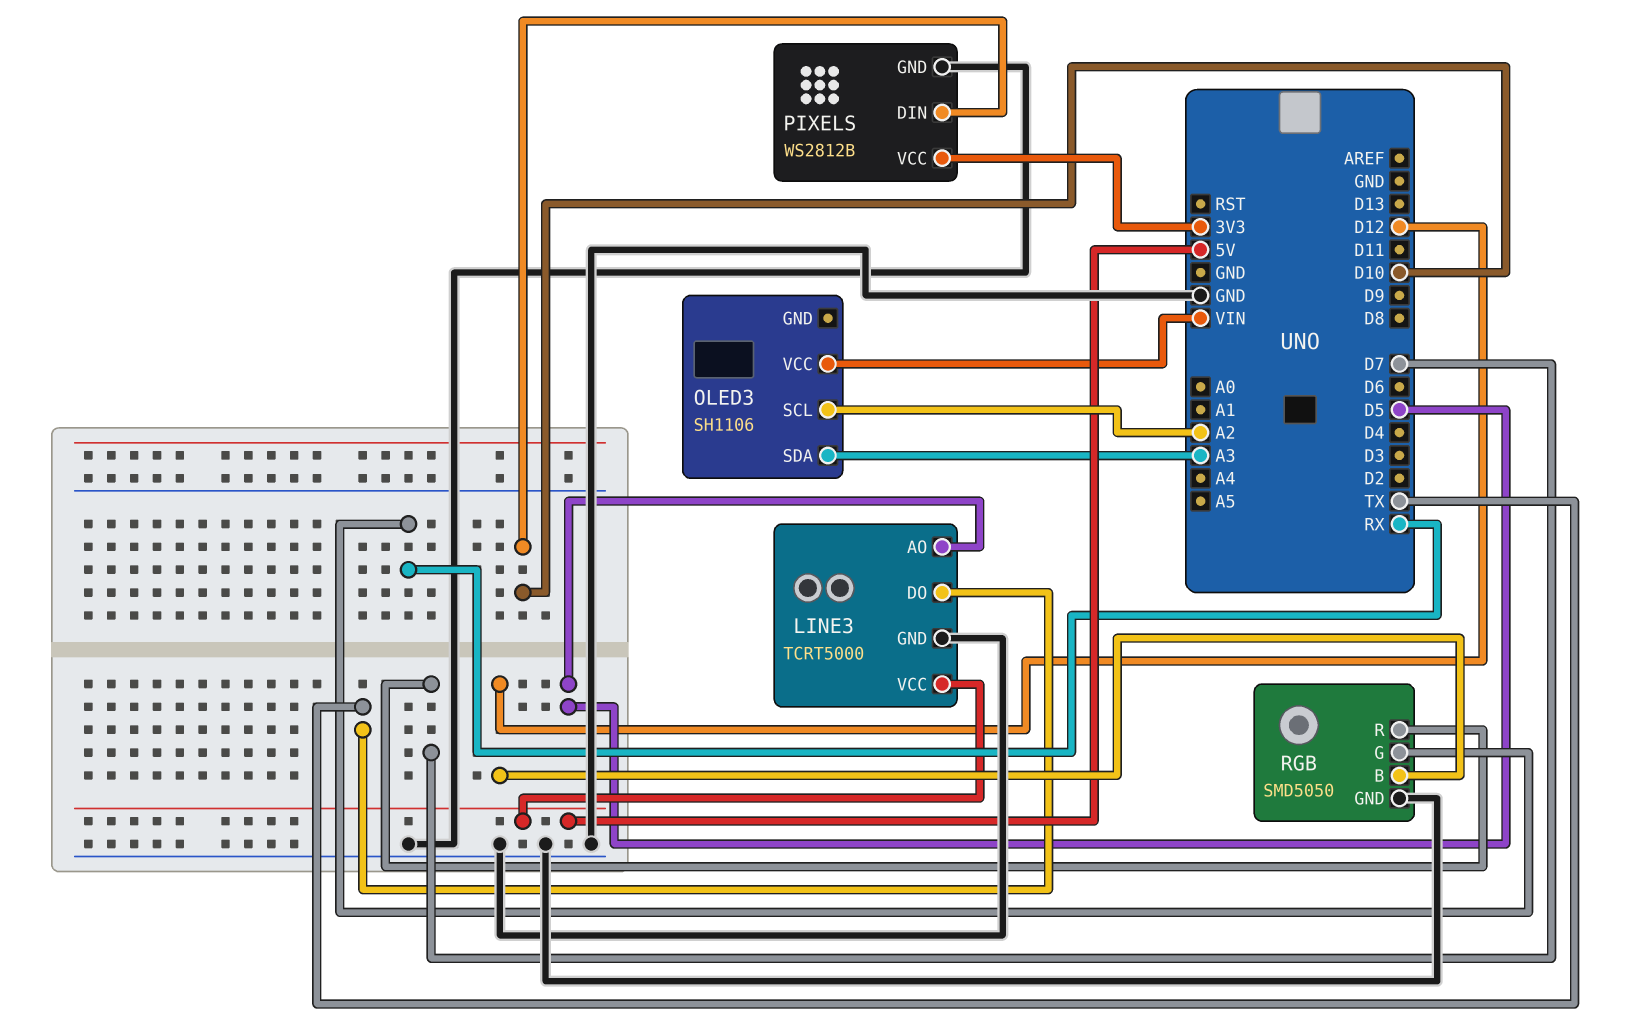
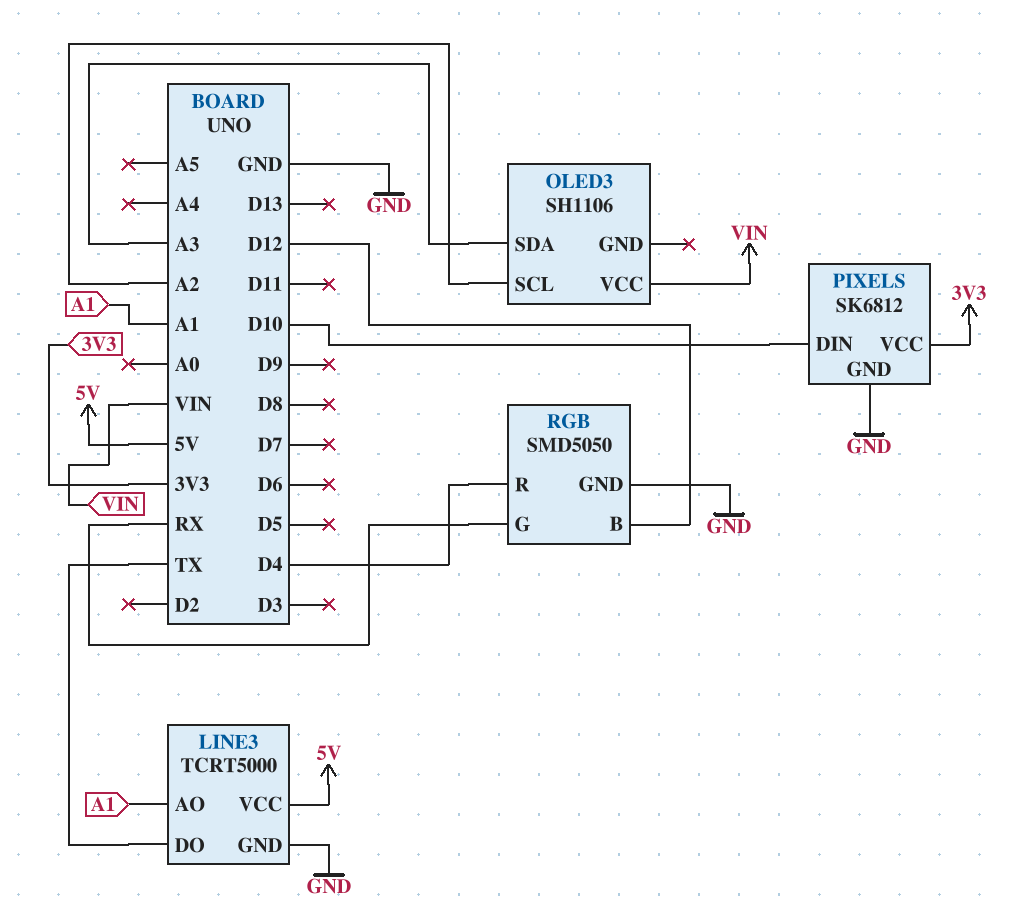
LINE3 pin AO: D5 -> A1
PIXELS: WS2812B -> SK6812
RGB pin R: D7 -> D4

